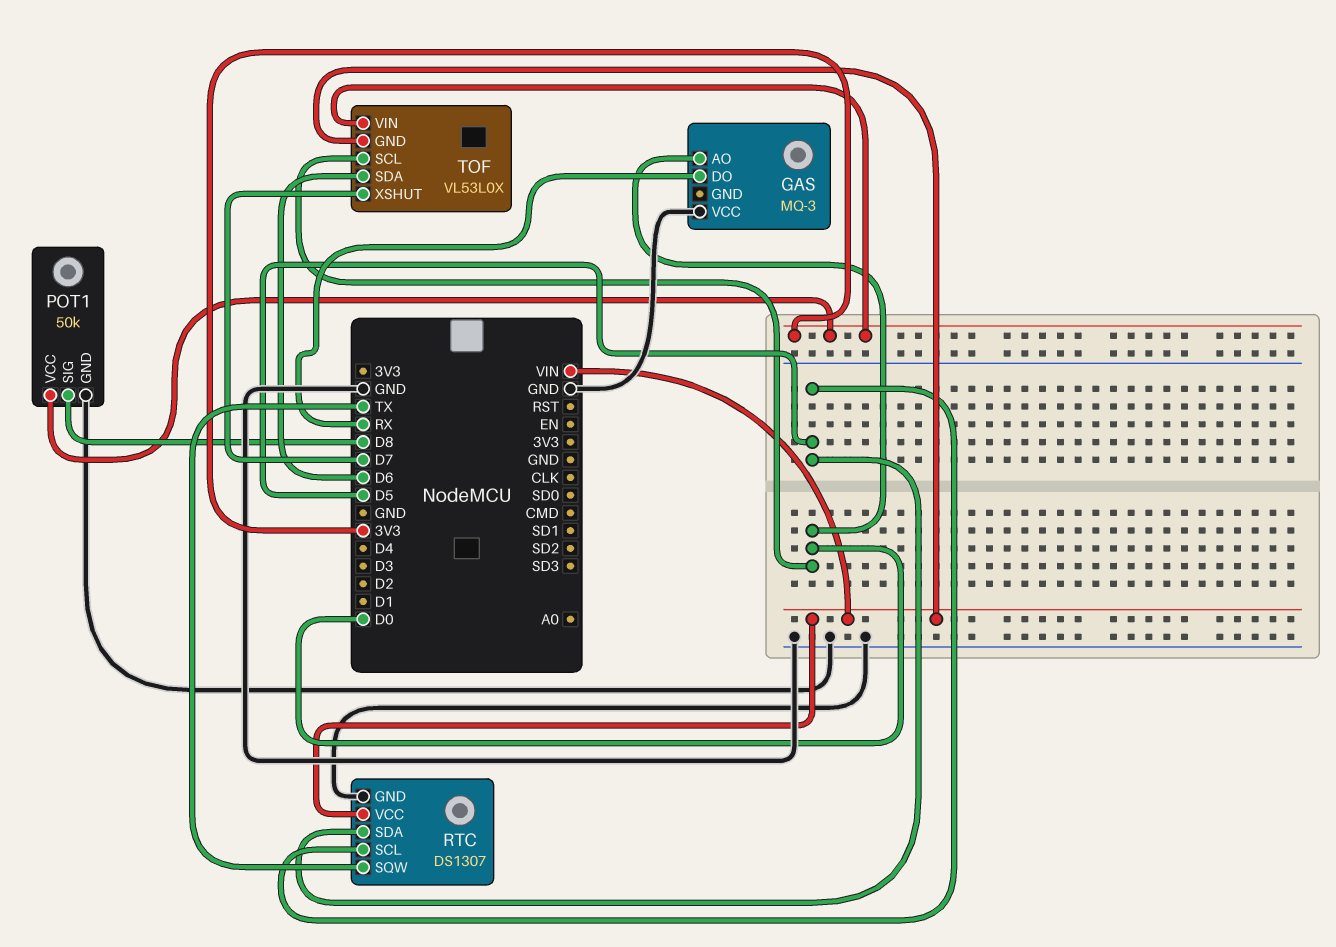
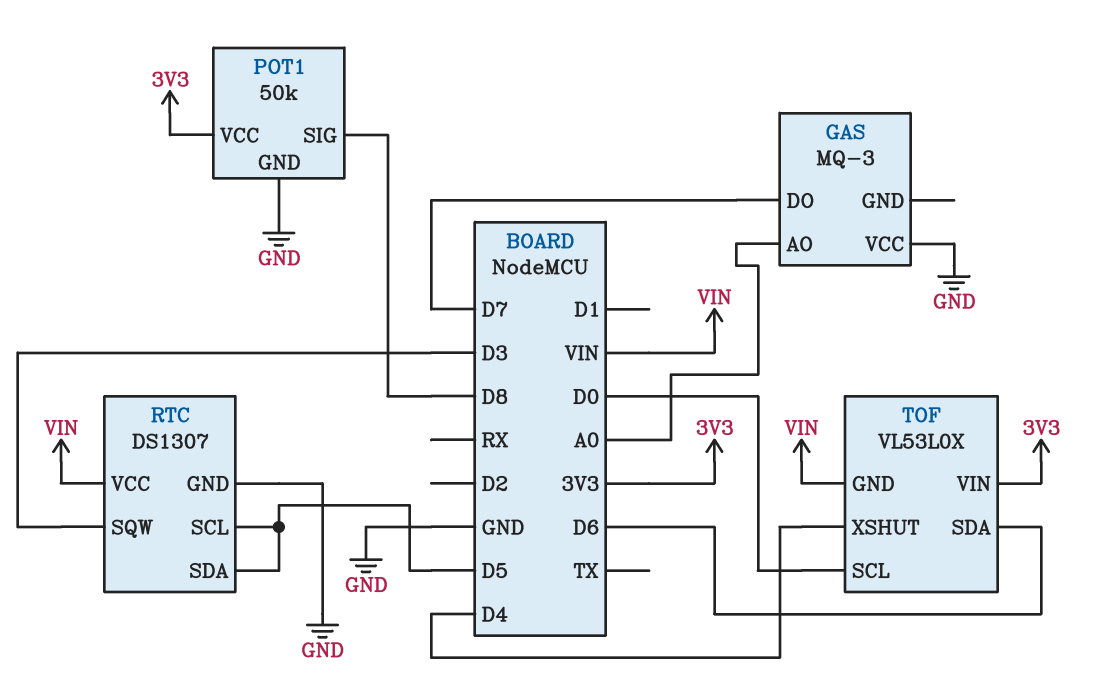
GAS pin AO: D0 -> A0
GAS pin DO: RX -> D7
RTC pin SQW: TX -> D3
TOF pin XSHUT: D7 -> D4

